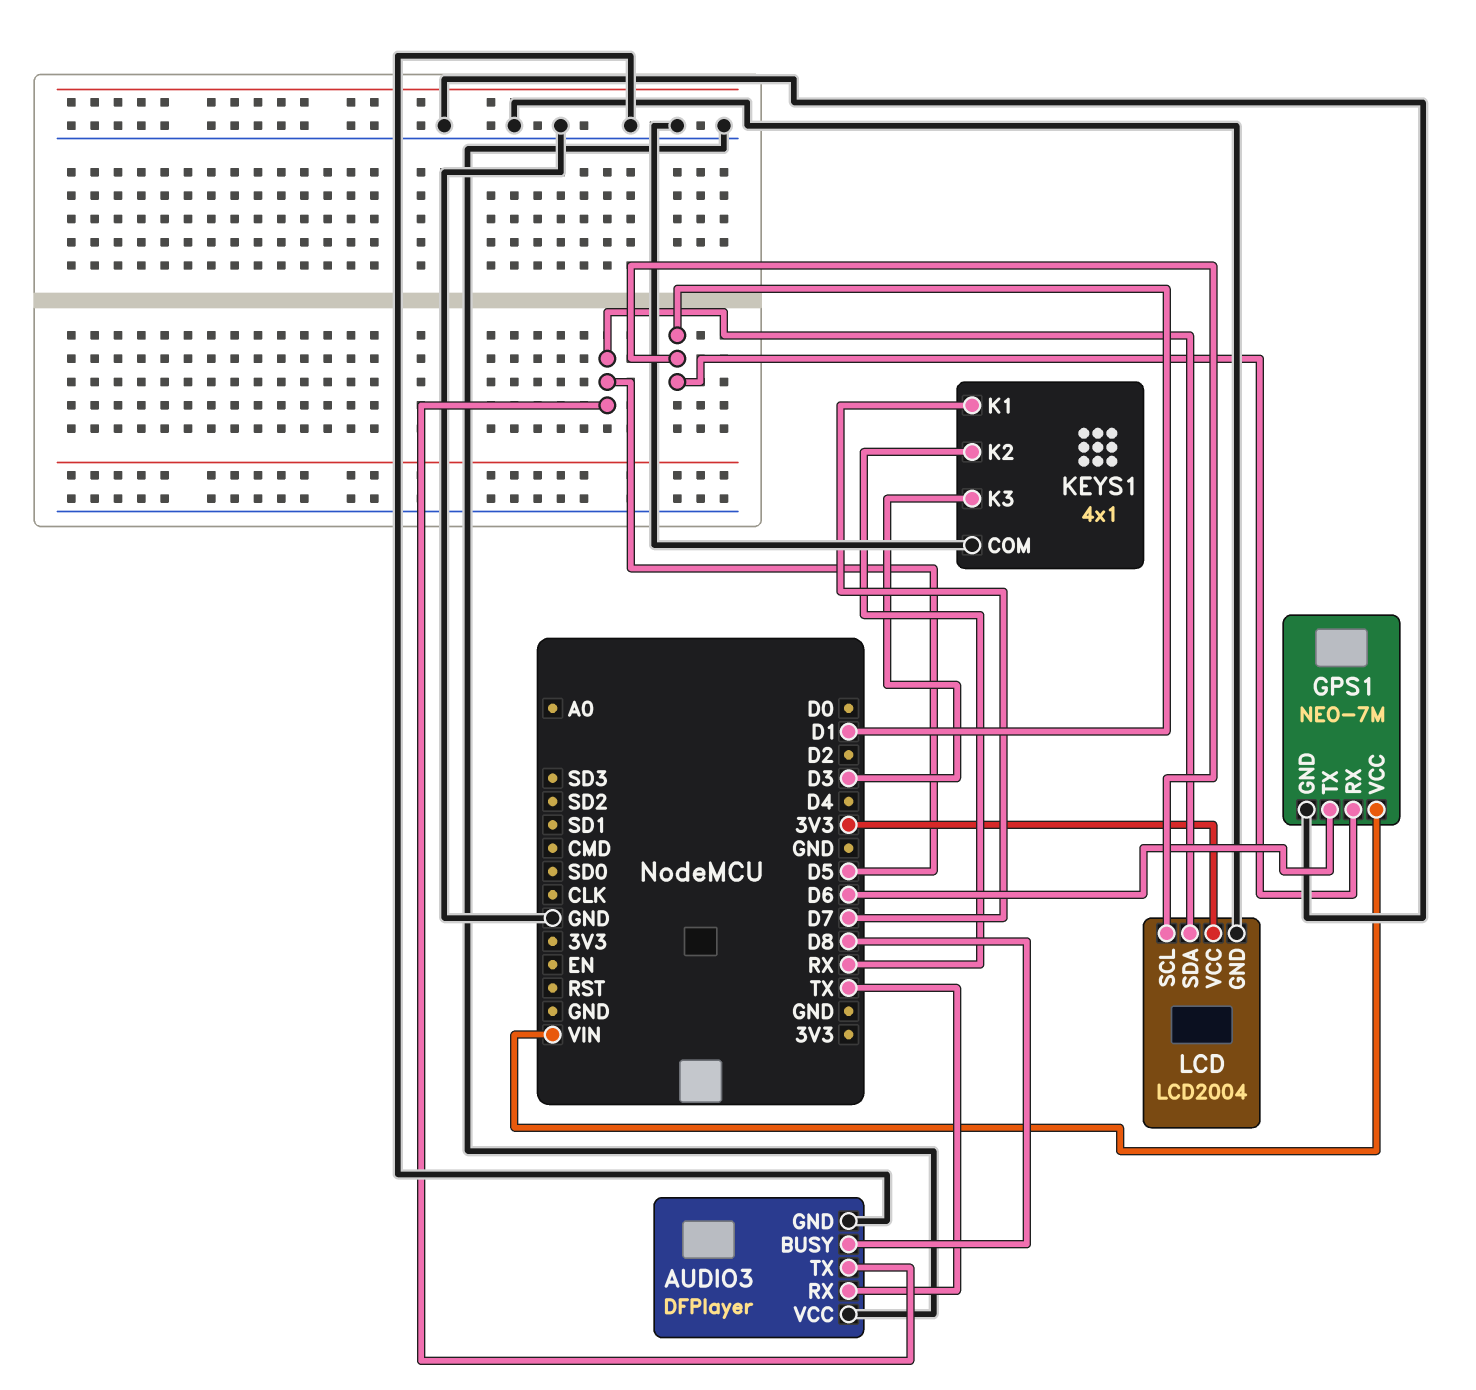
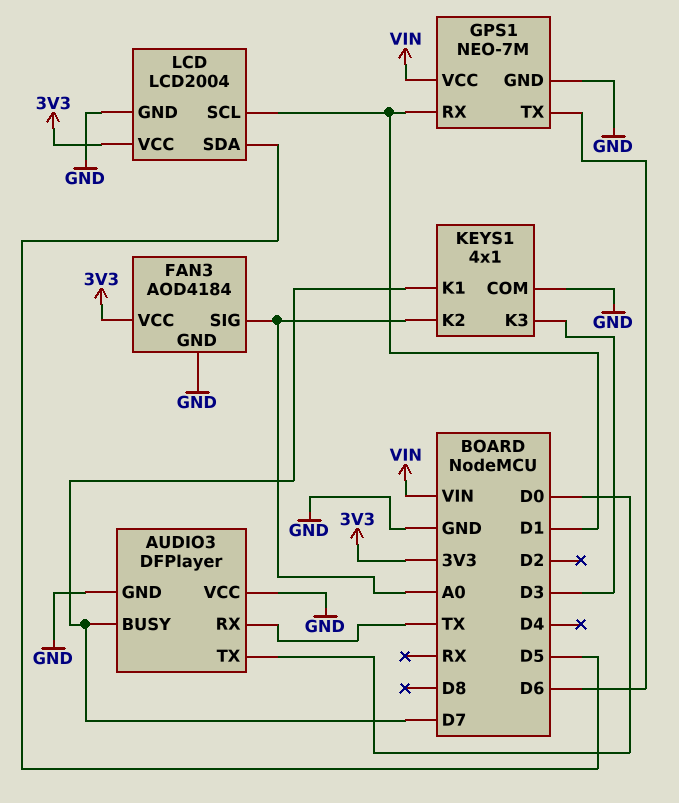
AUDIO3 pin BUSY: D8 -> D7
AUDIO3 pin TX: D5 -> D0
FAN3: none -> AOD4184
FAN3 pin GND: none -> GND
FAN3 pin SIG: none -> A0
FAN3 pin VCC: none -> 3V3
KEYS1 pin K2: RX -> A0

